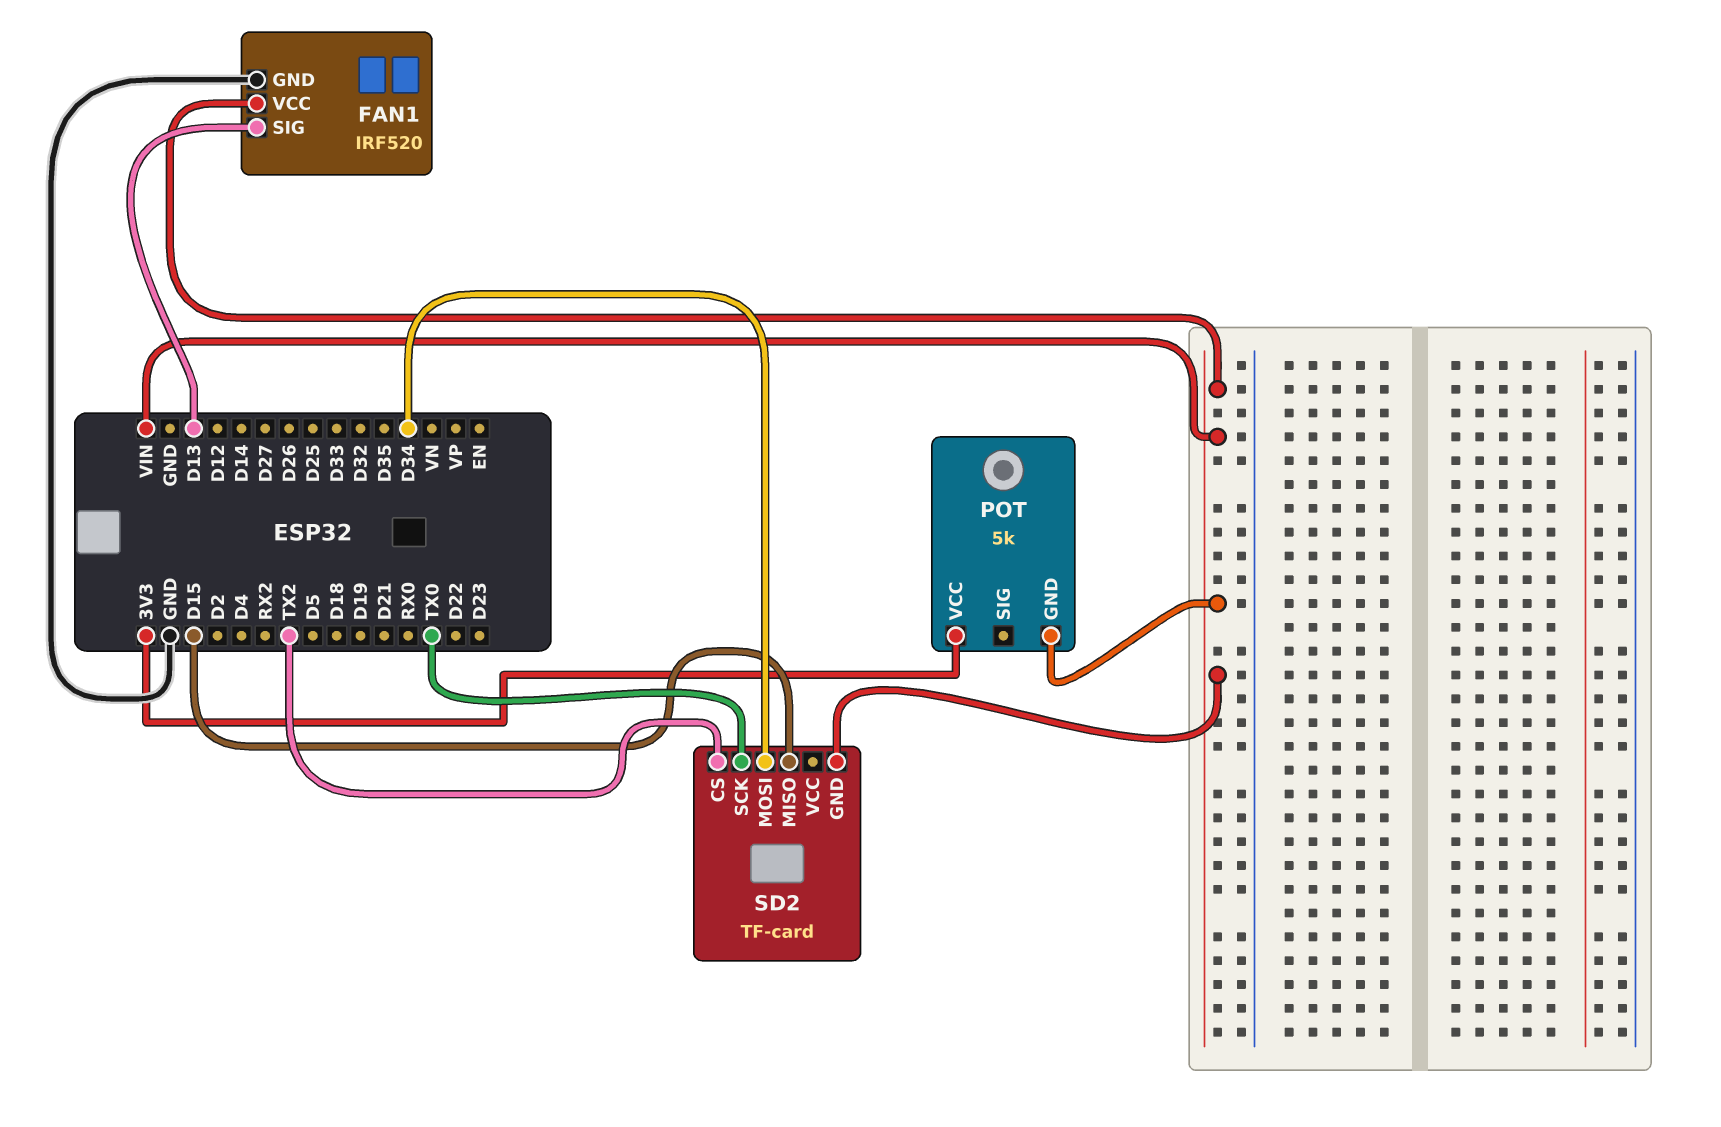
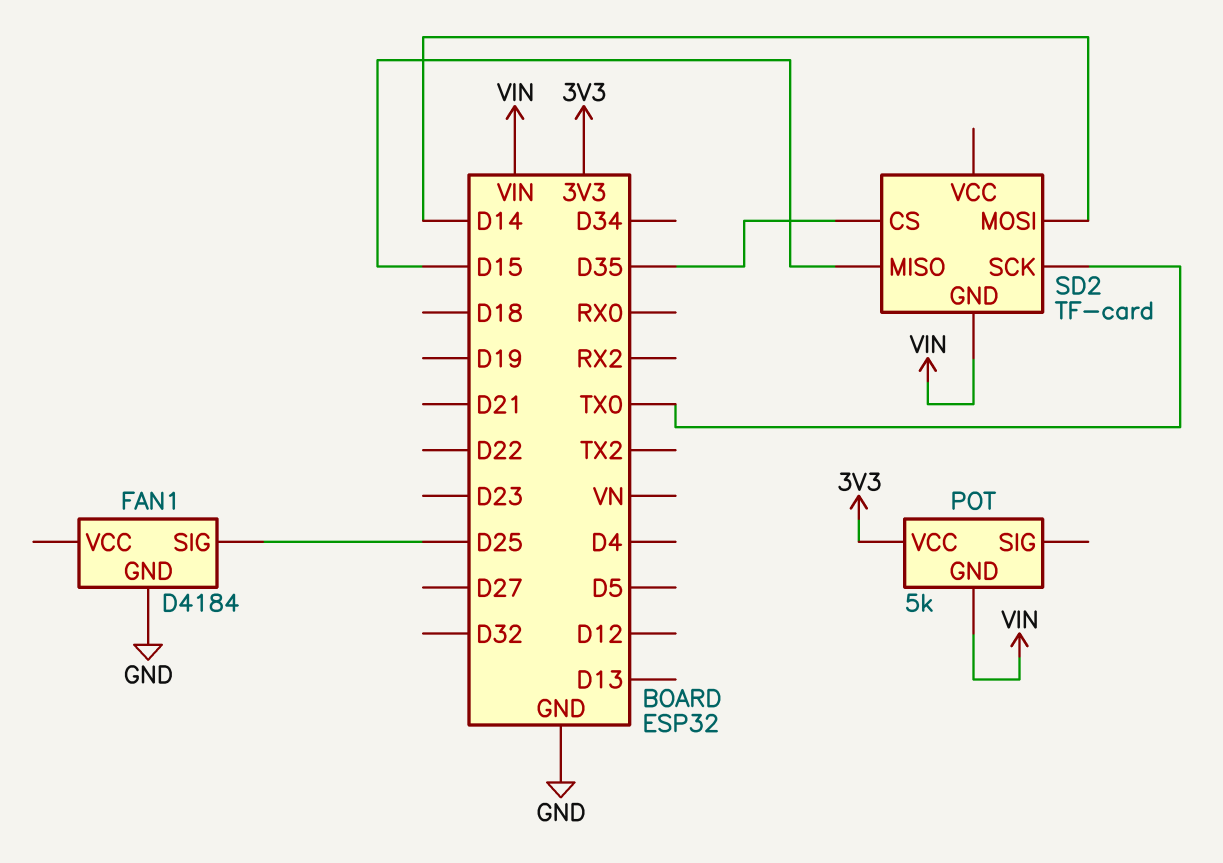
FAN1: IRF520 -> D4184
FAN1 pin SIG: D13 -> D25
FAN1 pin VCC: VIN -> none
SD2 pin CS: TX2 -> D35
SD2 pin MOSI: D34 -> D14

